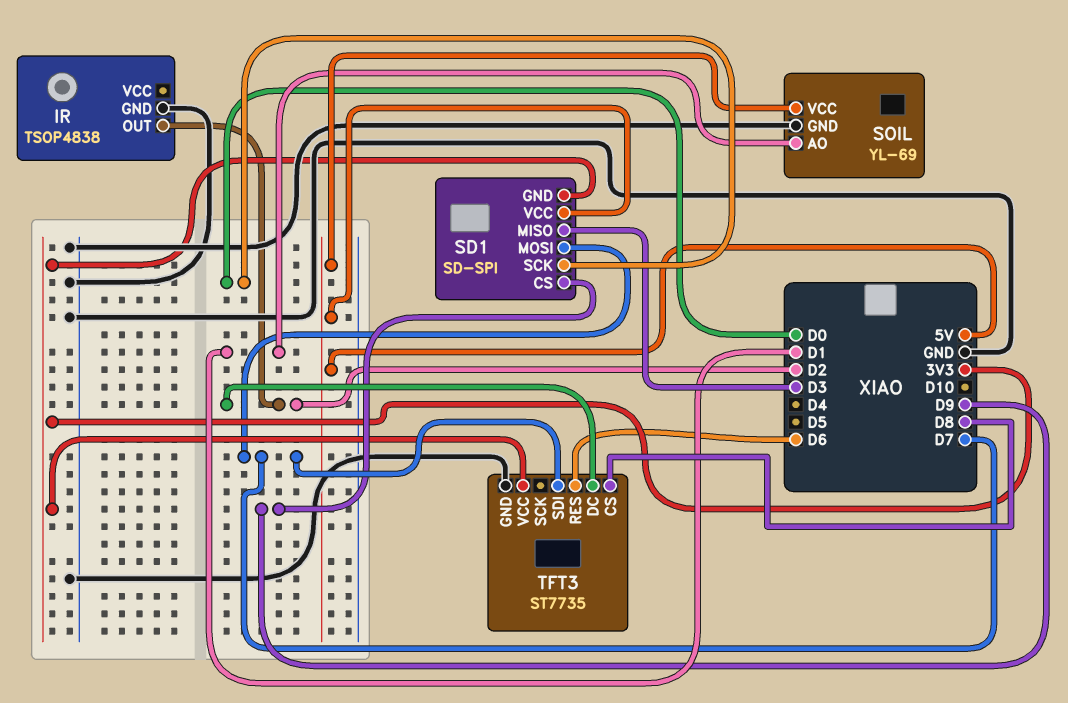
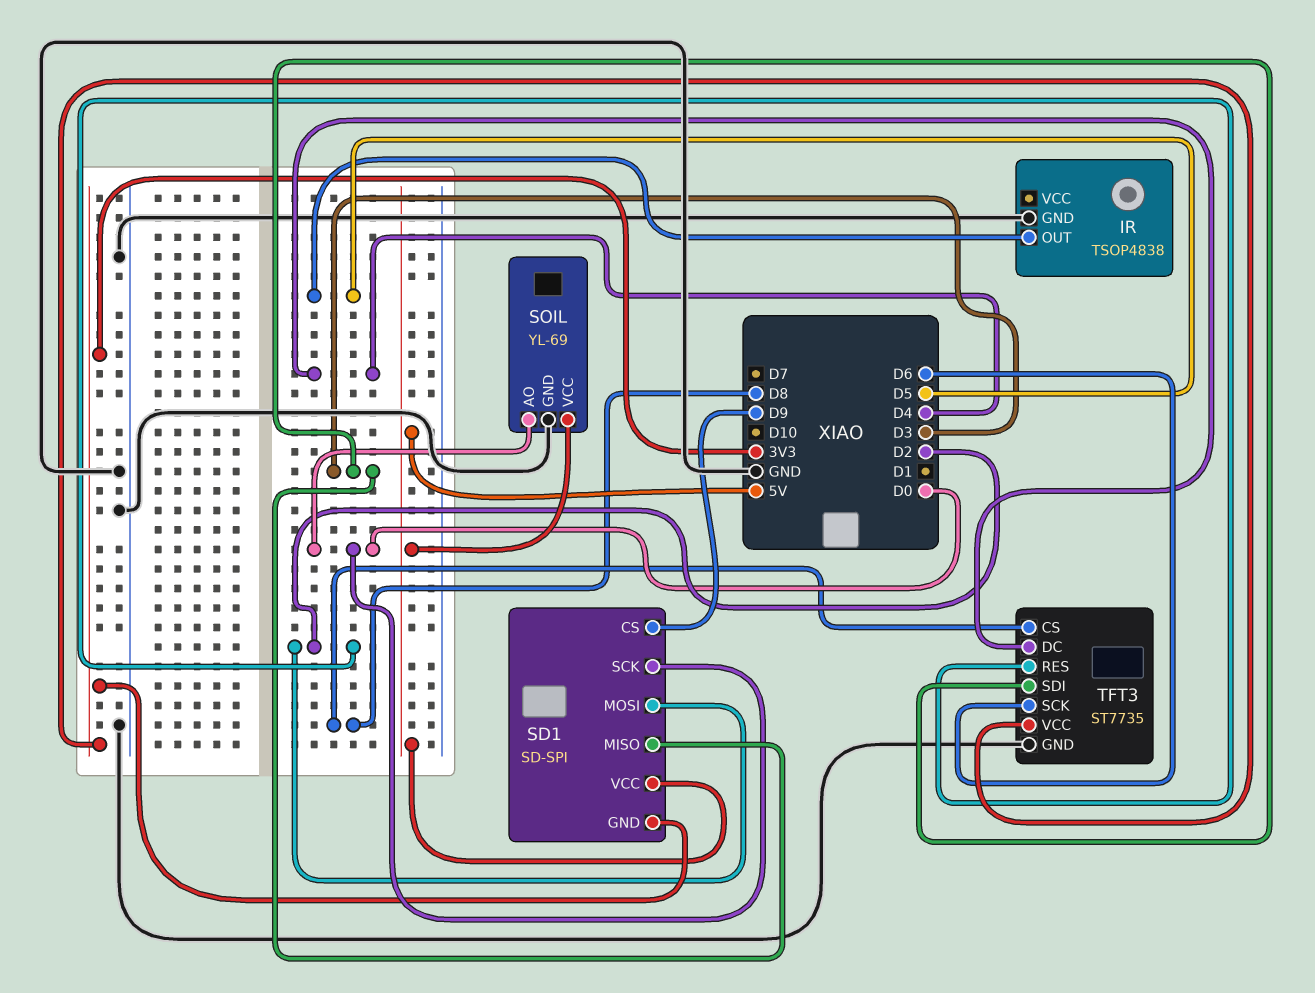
IR pin OUT: D2 -> D5
SD1 pin MOSI: D7 -> D2
SOIL pin AO: D1 -> D0
TFT3 pin DC: D2 -> D4
TFT3 pin RES: D6 -> D2
TFT3 pin SCK: none -> D6
TFT3 pin SDI: D7 -> D3

